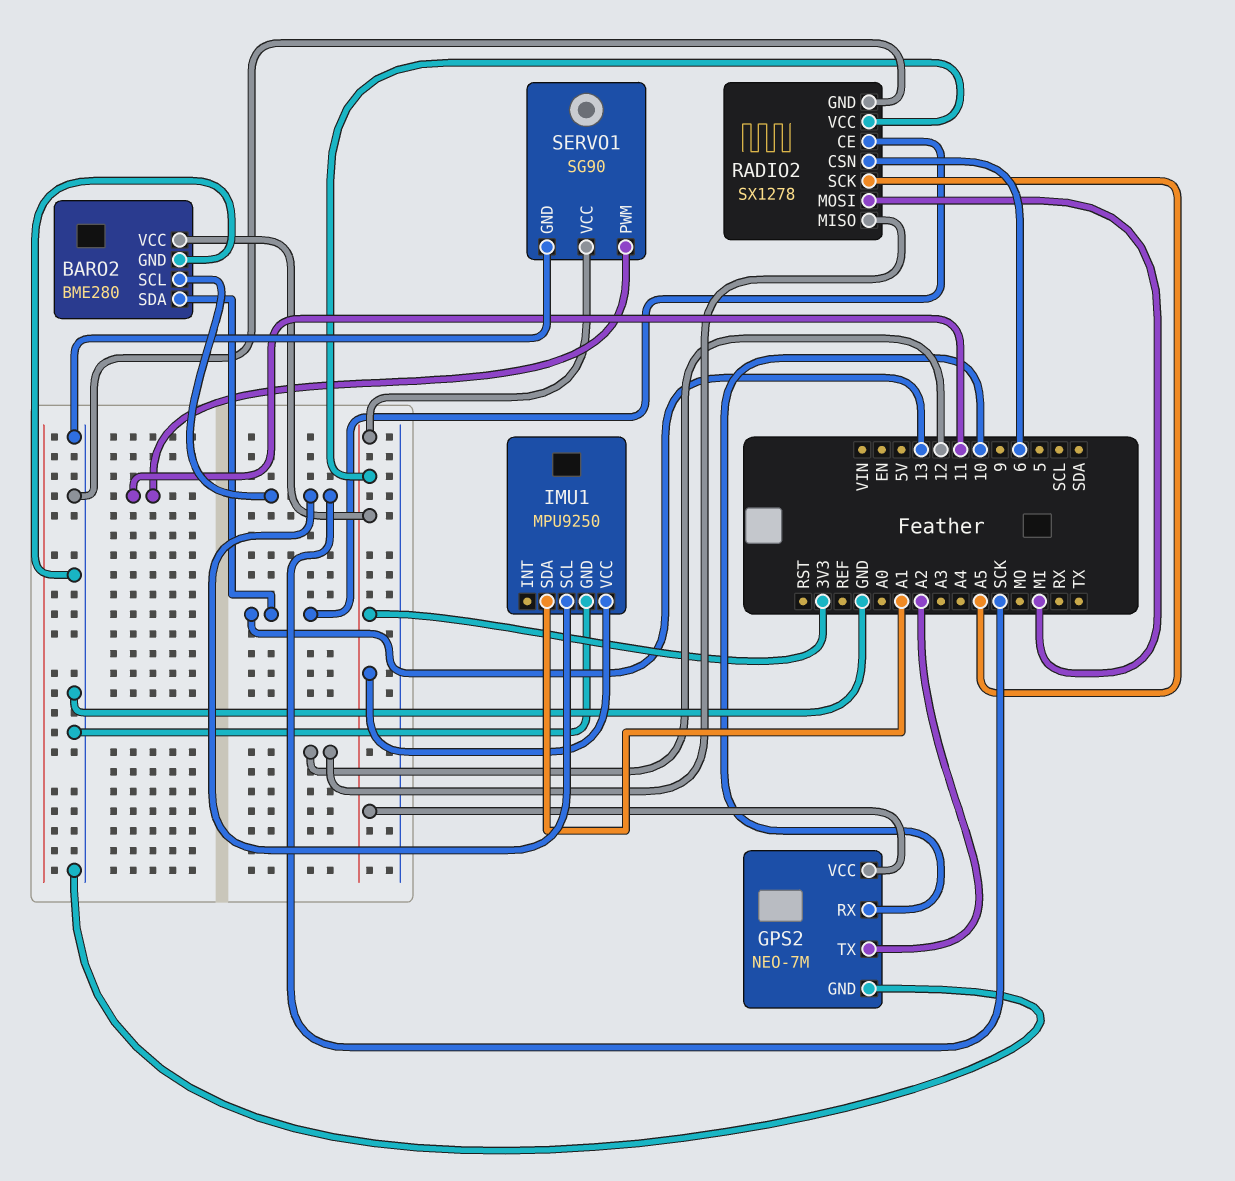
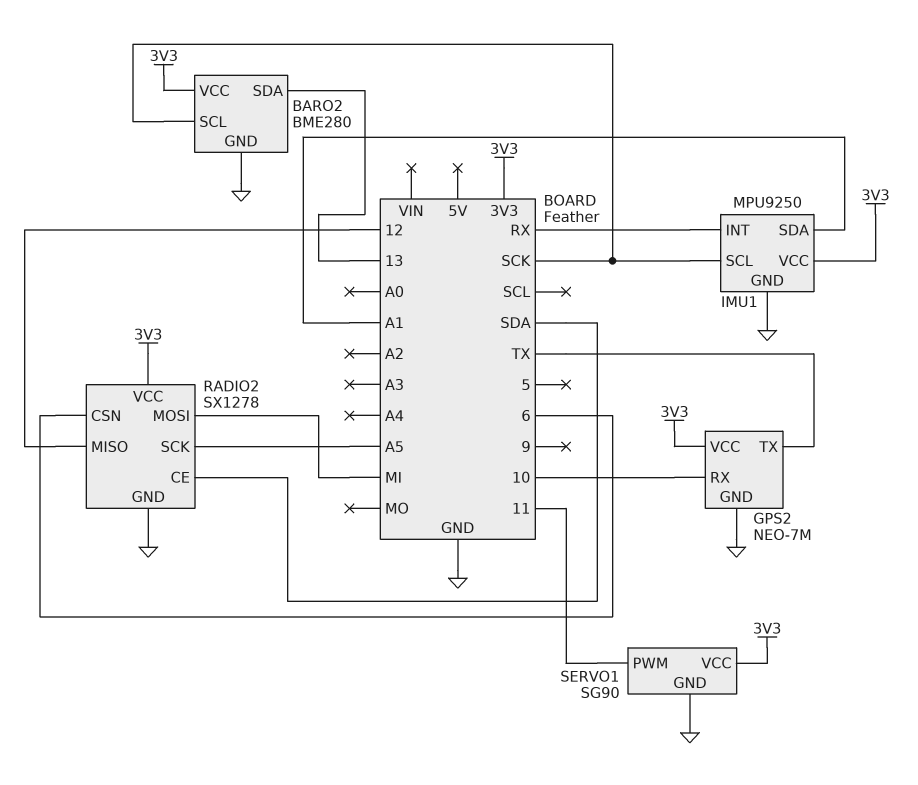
GPS2 pin TX: A2 -> TX
IMU1 pin INT: none -> RX
RADIO2 pin CE: 13 -> SDA

